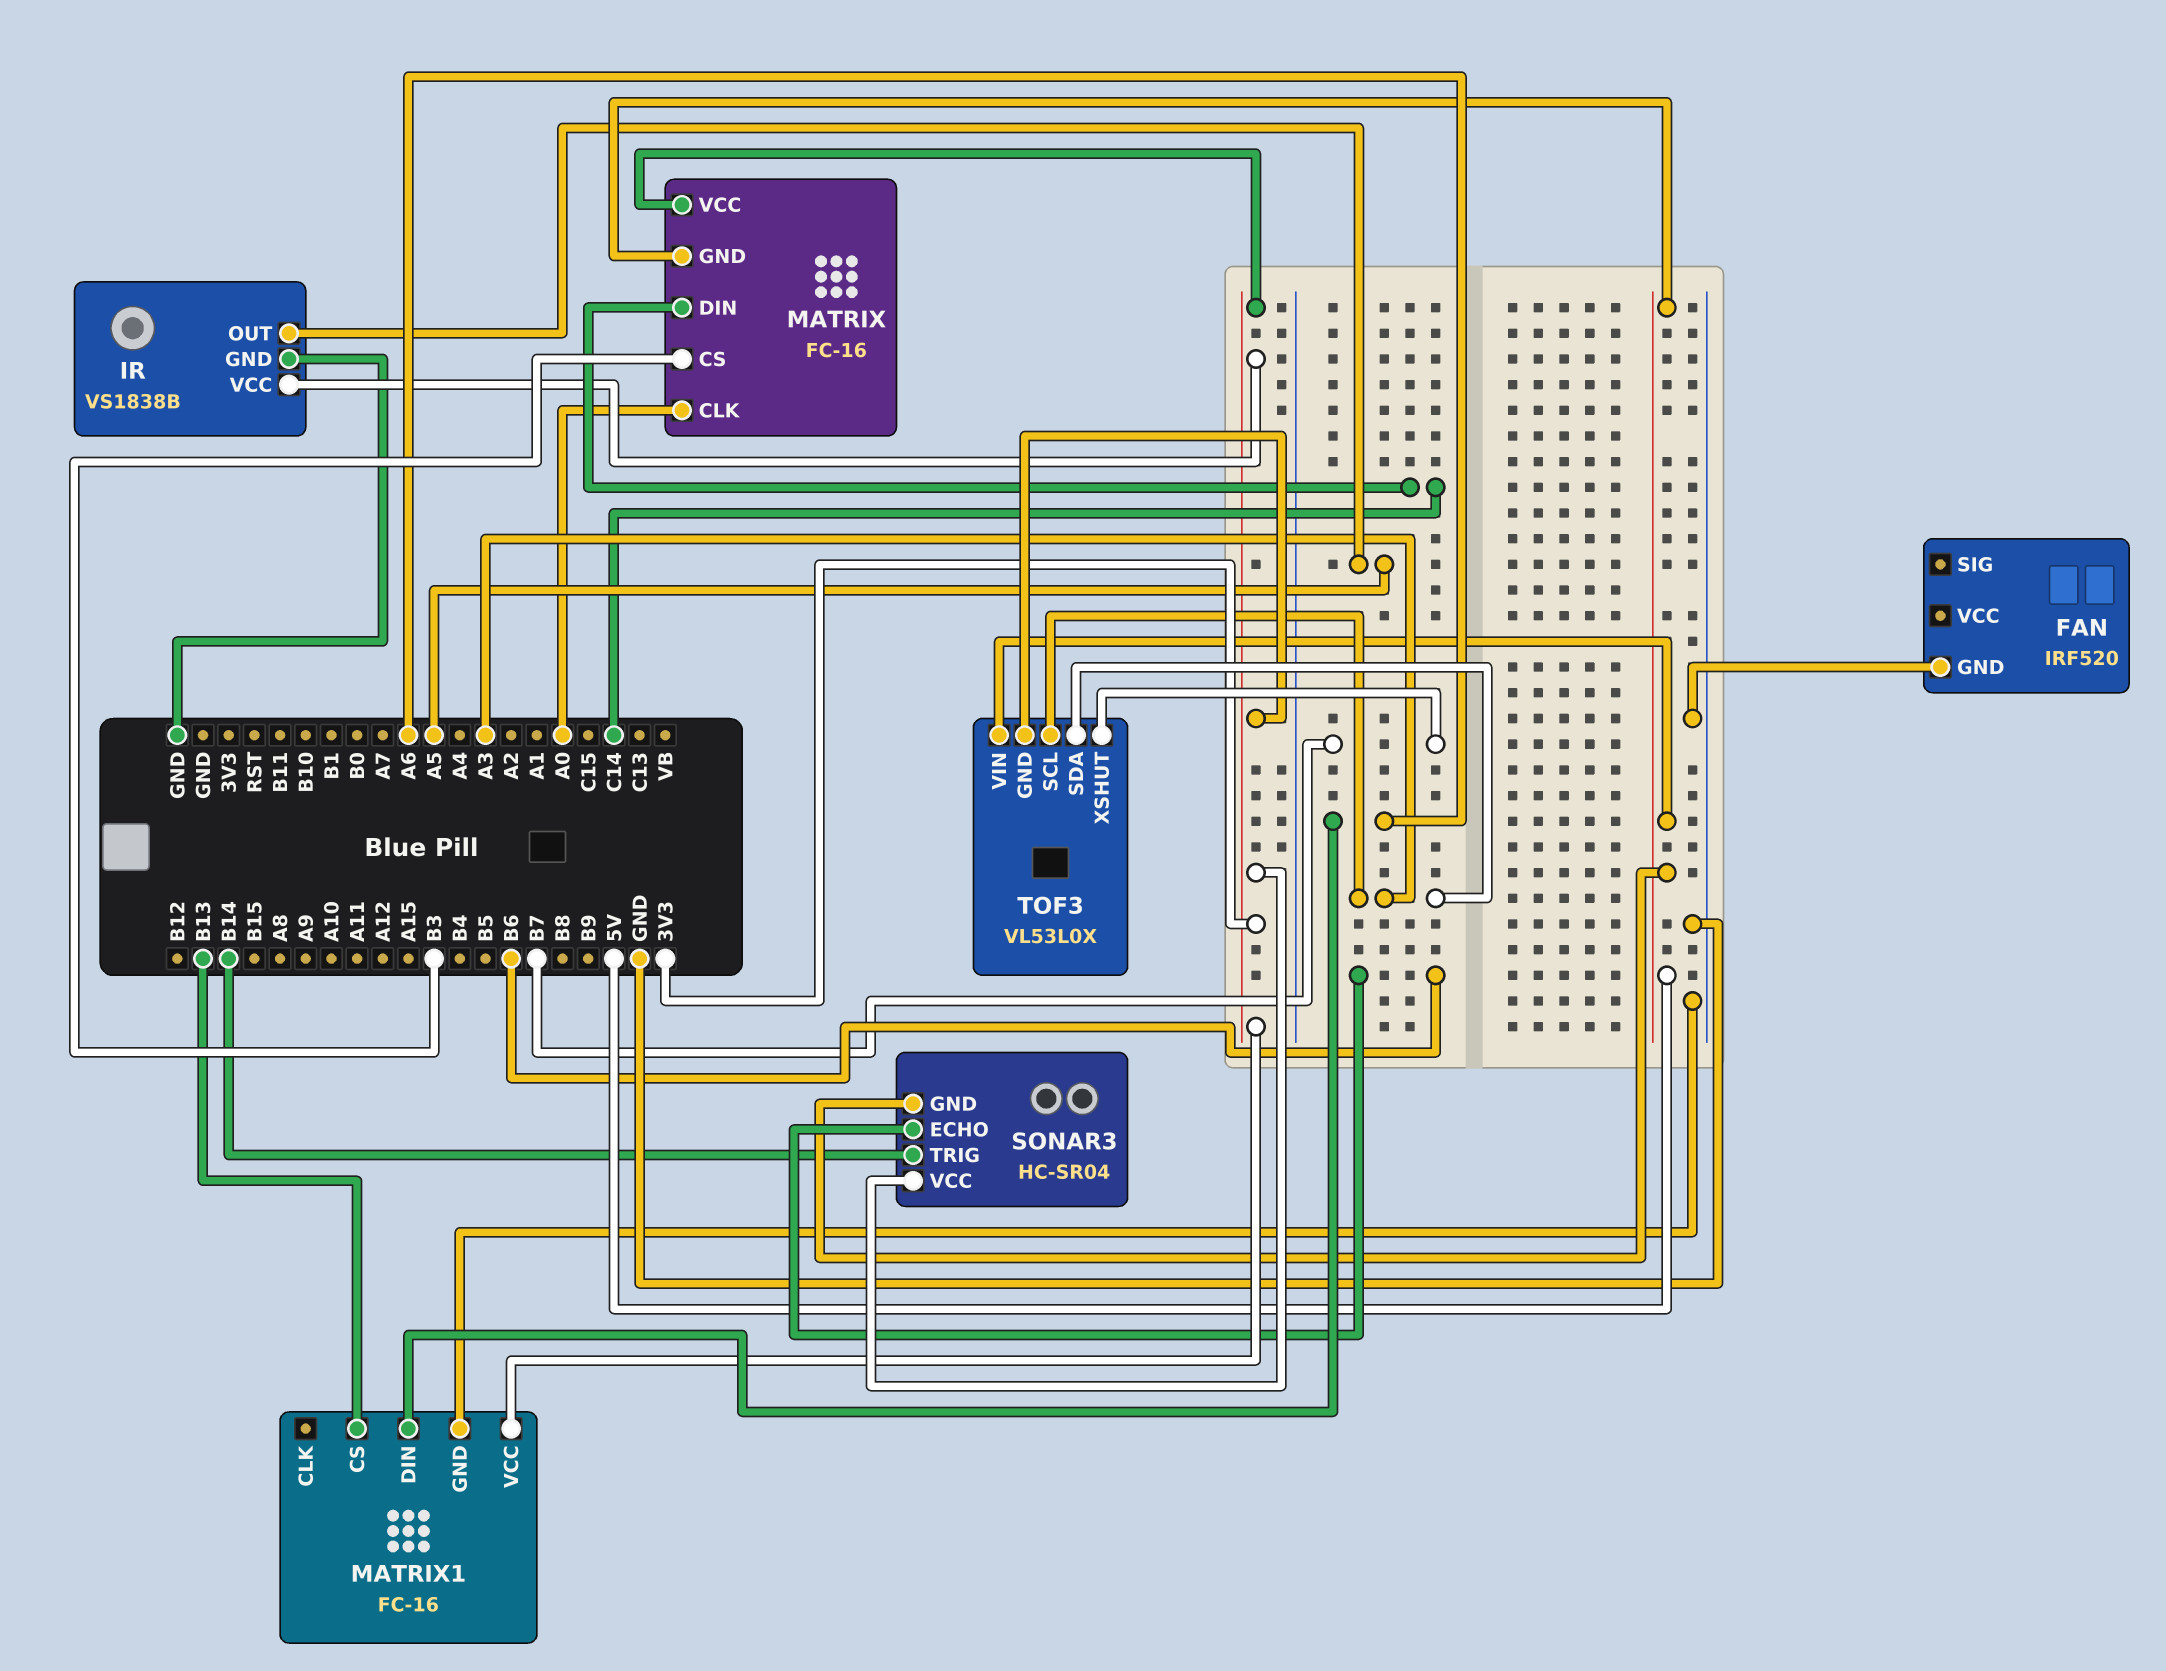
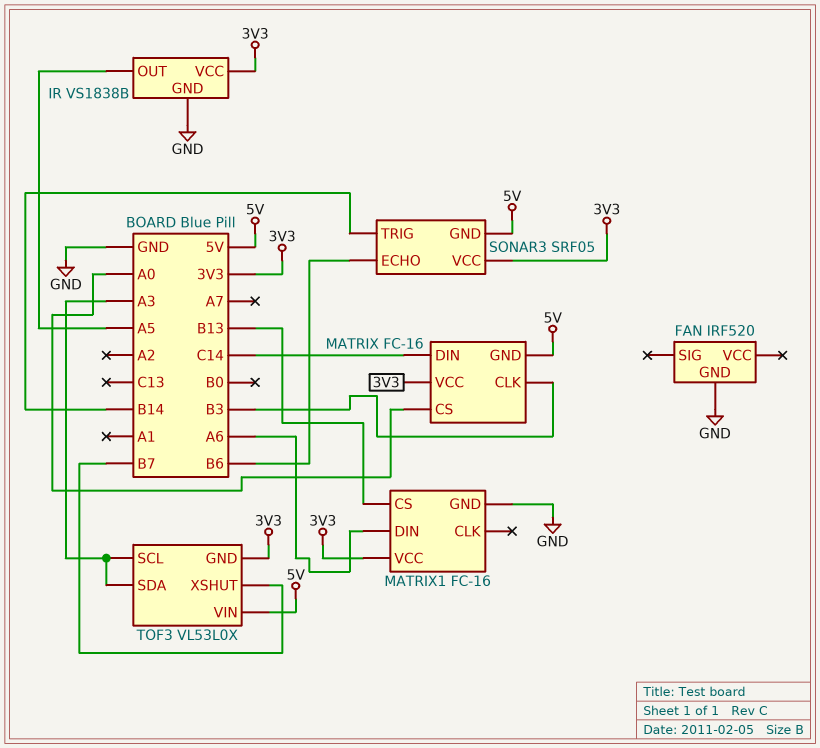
MATRIX pin CLK: A0 -> B3
MATRIX pin CS: B3 -> A0
SONAR3: HC-SR04 -> SRF05

